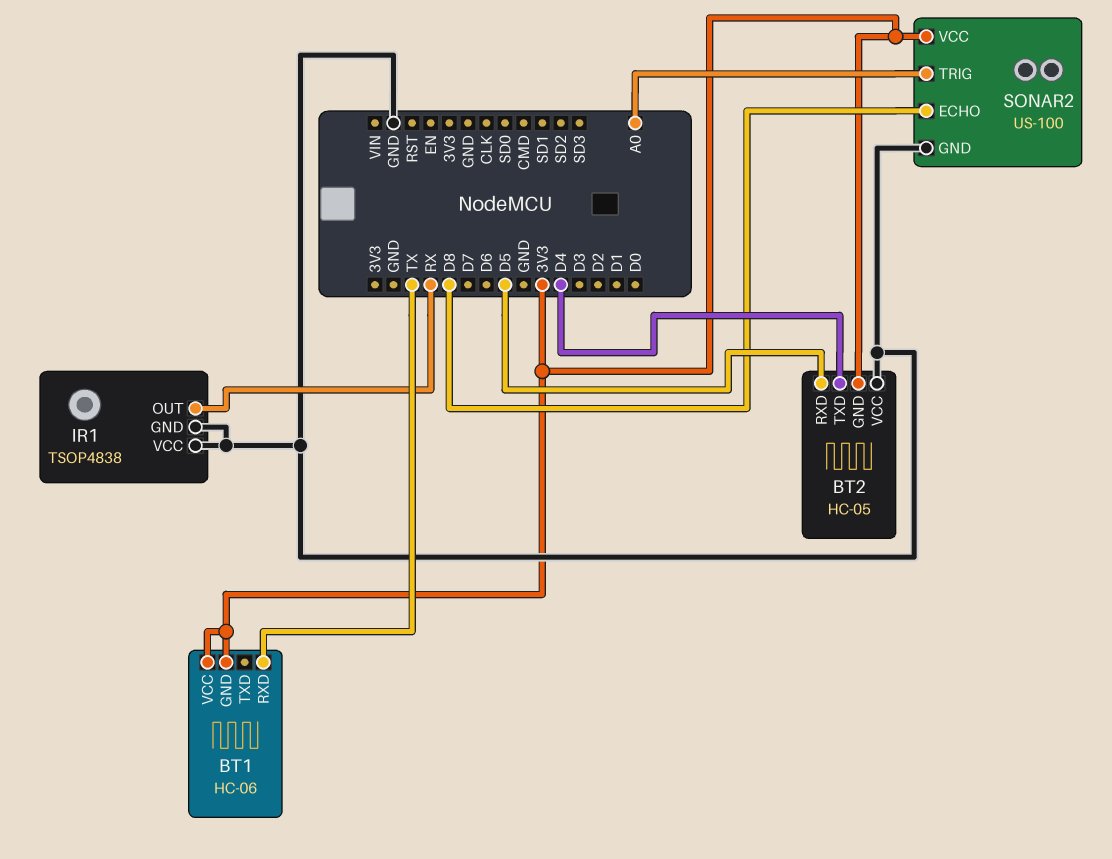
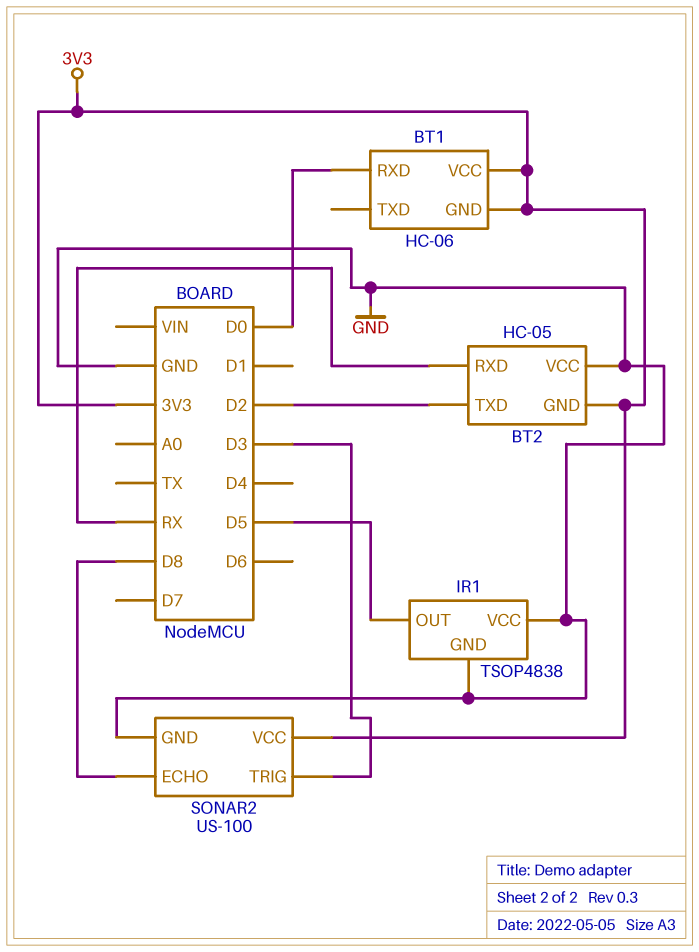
BT1 pin RXD: TX -> D0
BT2 pin RXD: D5 -> RX
BT2 pin TXD: D4 -> D2
IR1 pin OUT: RX -> D5
SONAR2 pin TRIG: A0 -> D3

